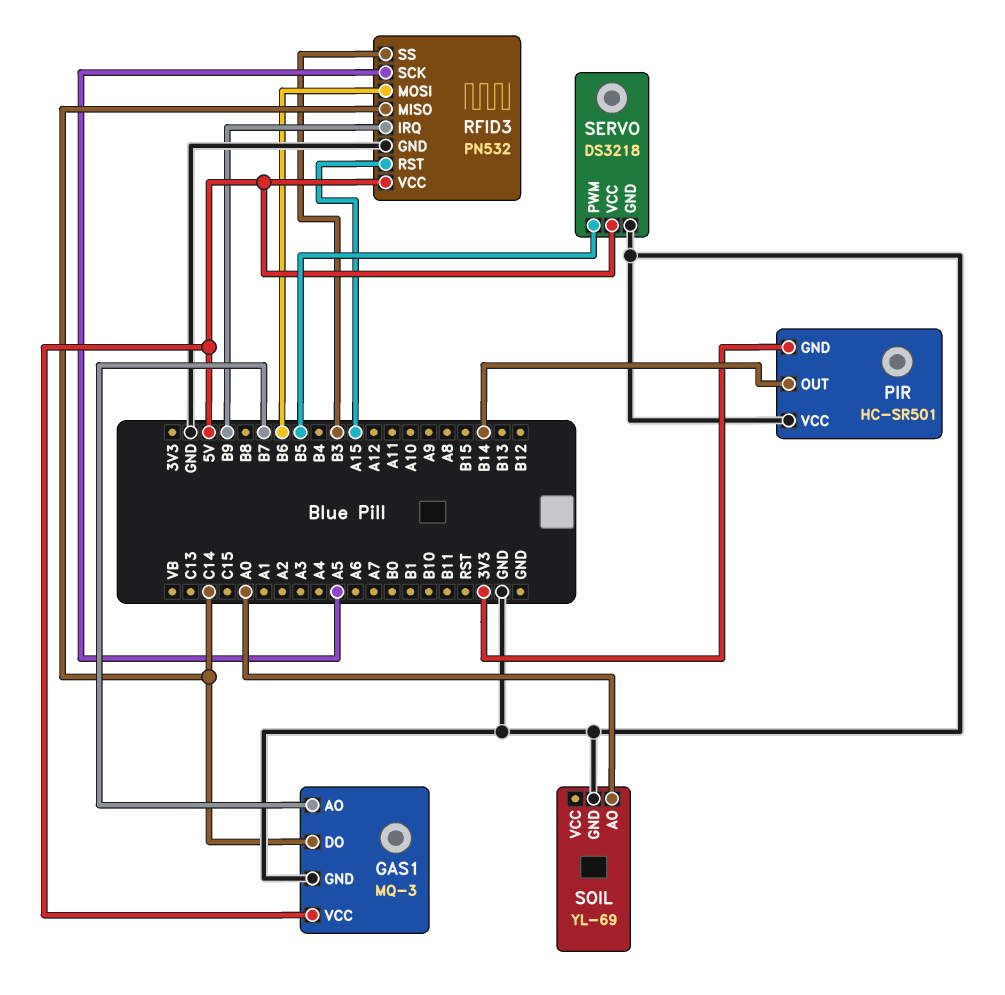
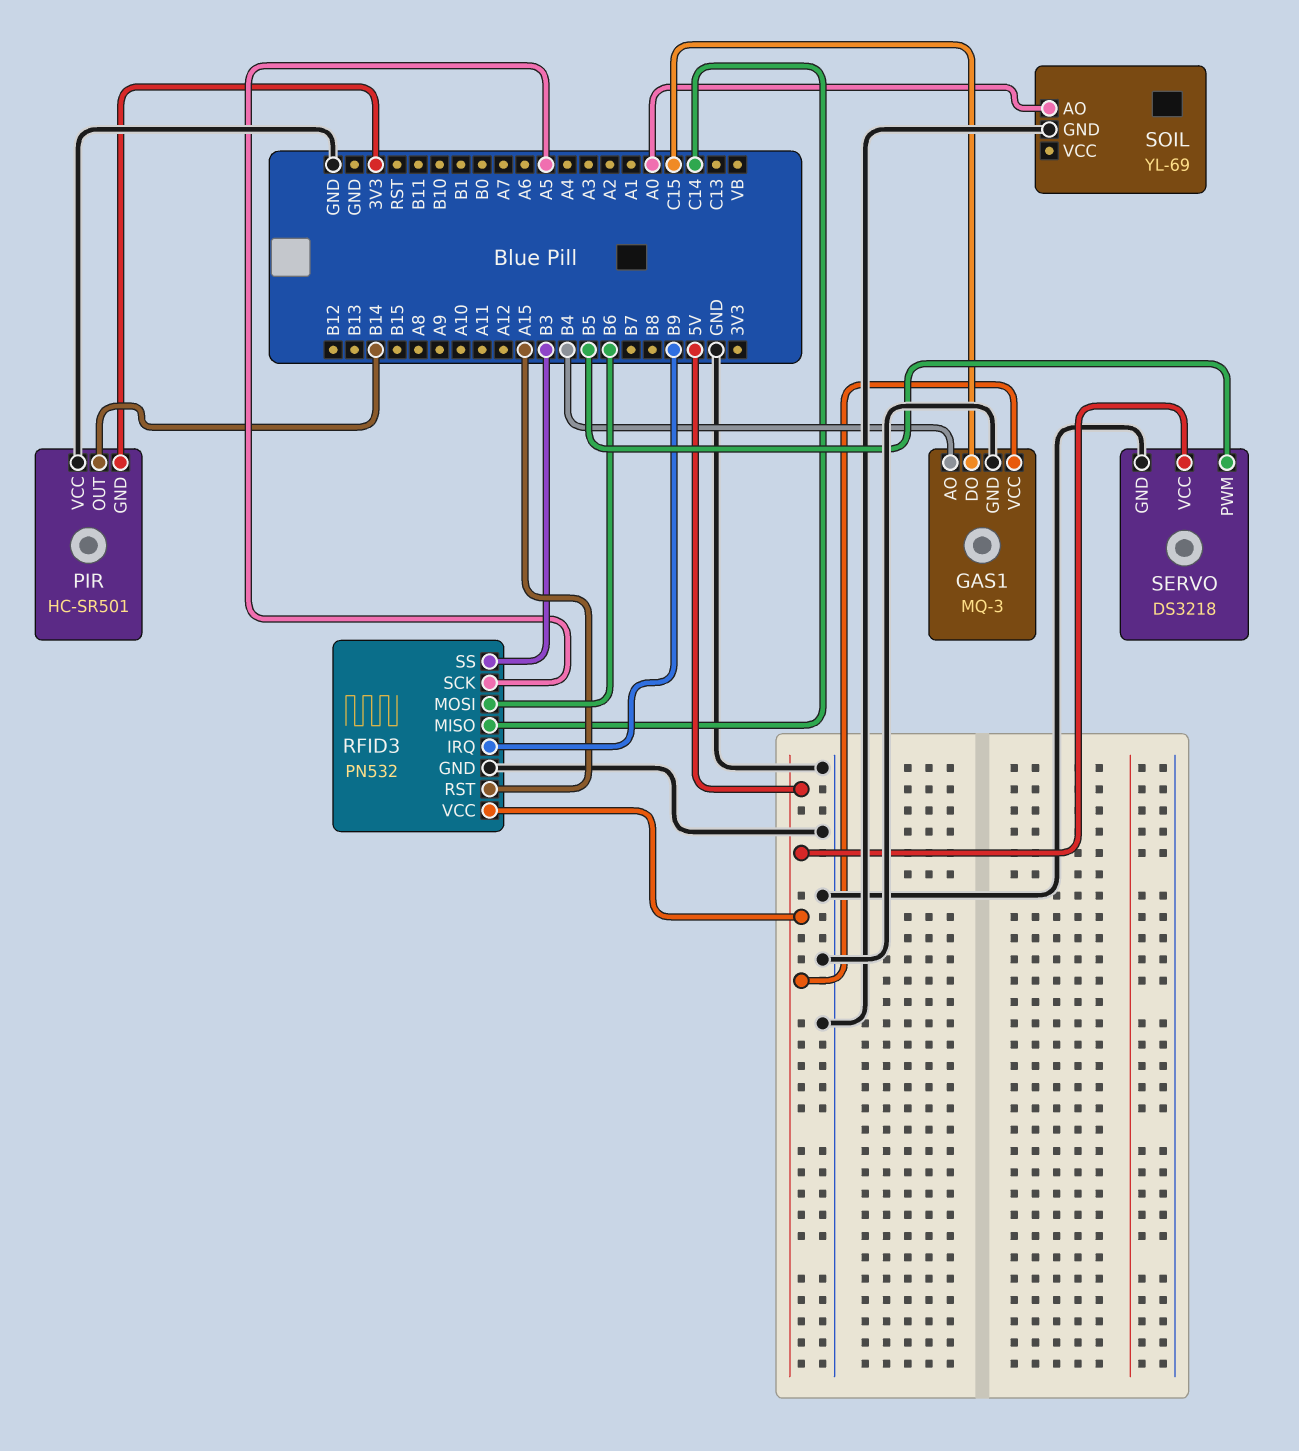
GAS1 pin AO: B7 -> B4
GAS1 pin DO: C14 -> C15

